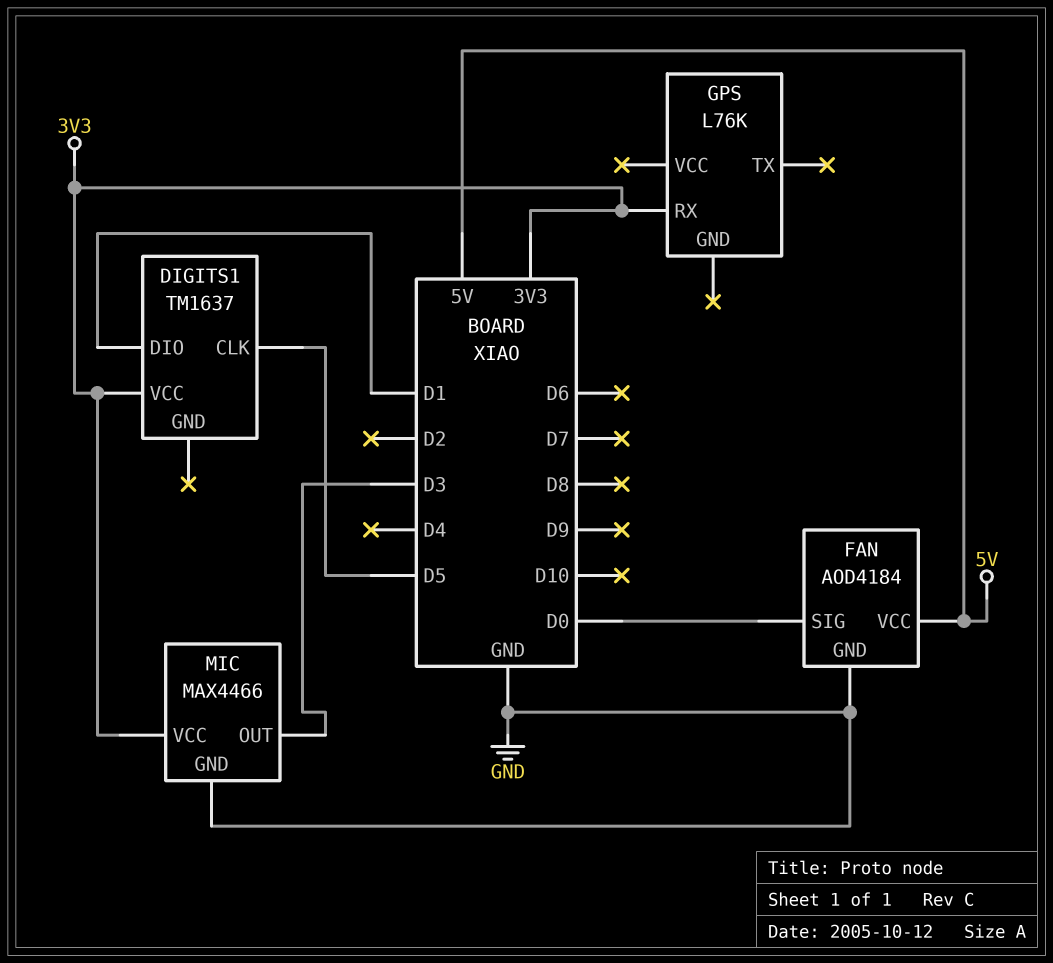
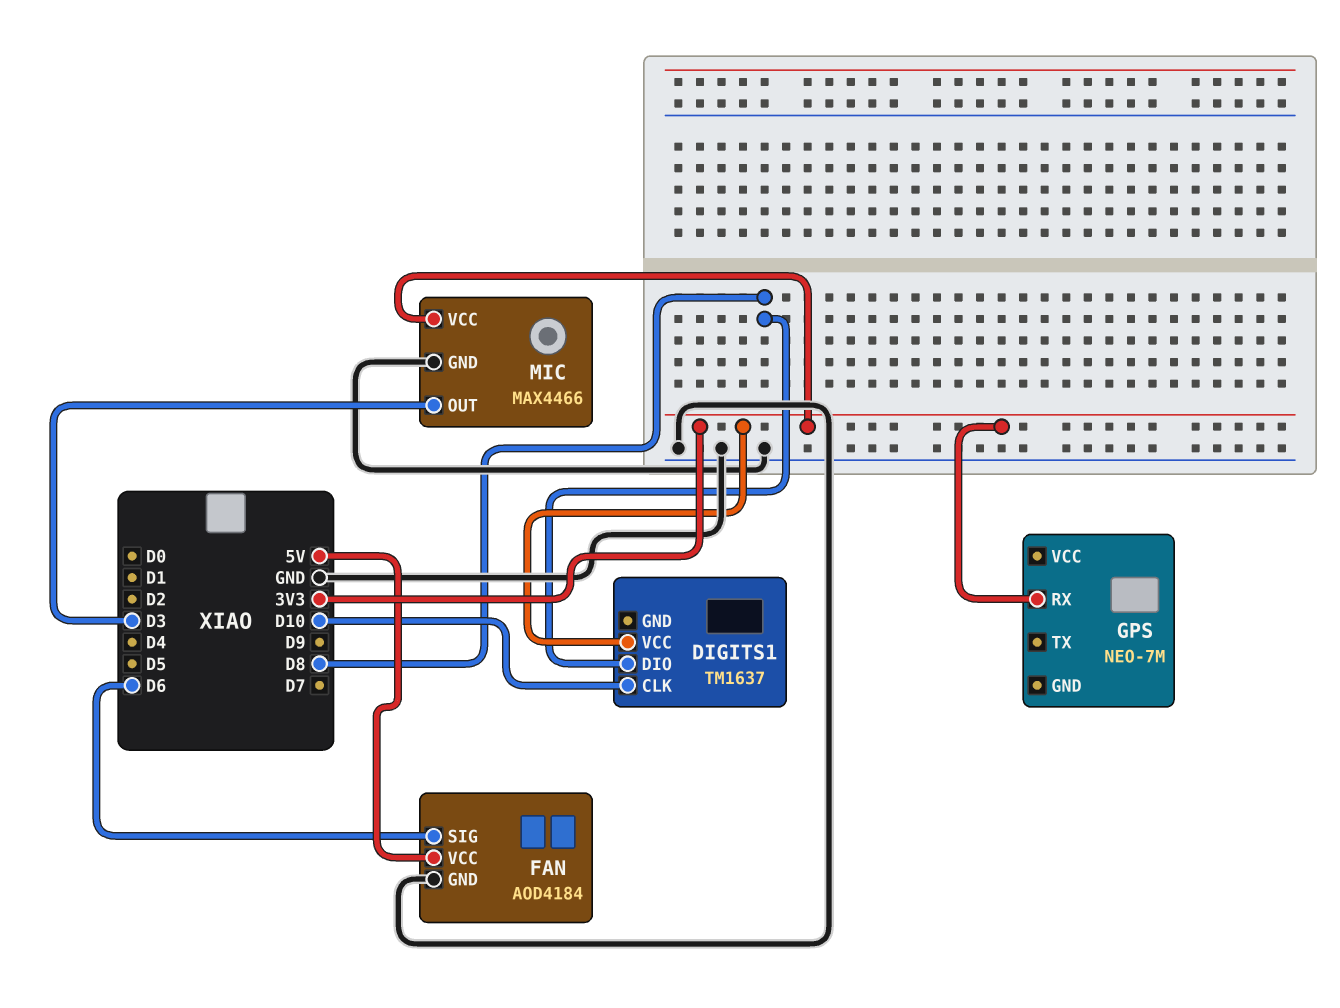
DIGITS1 pin CLK: D5 -> D10
DIGITS1 pin DIO: D1 -> D8
FAN pin SIG: D0 -> D6
GPS: L76K -> NEO-7M

